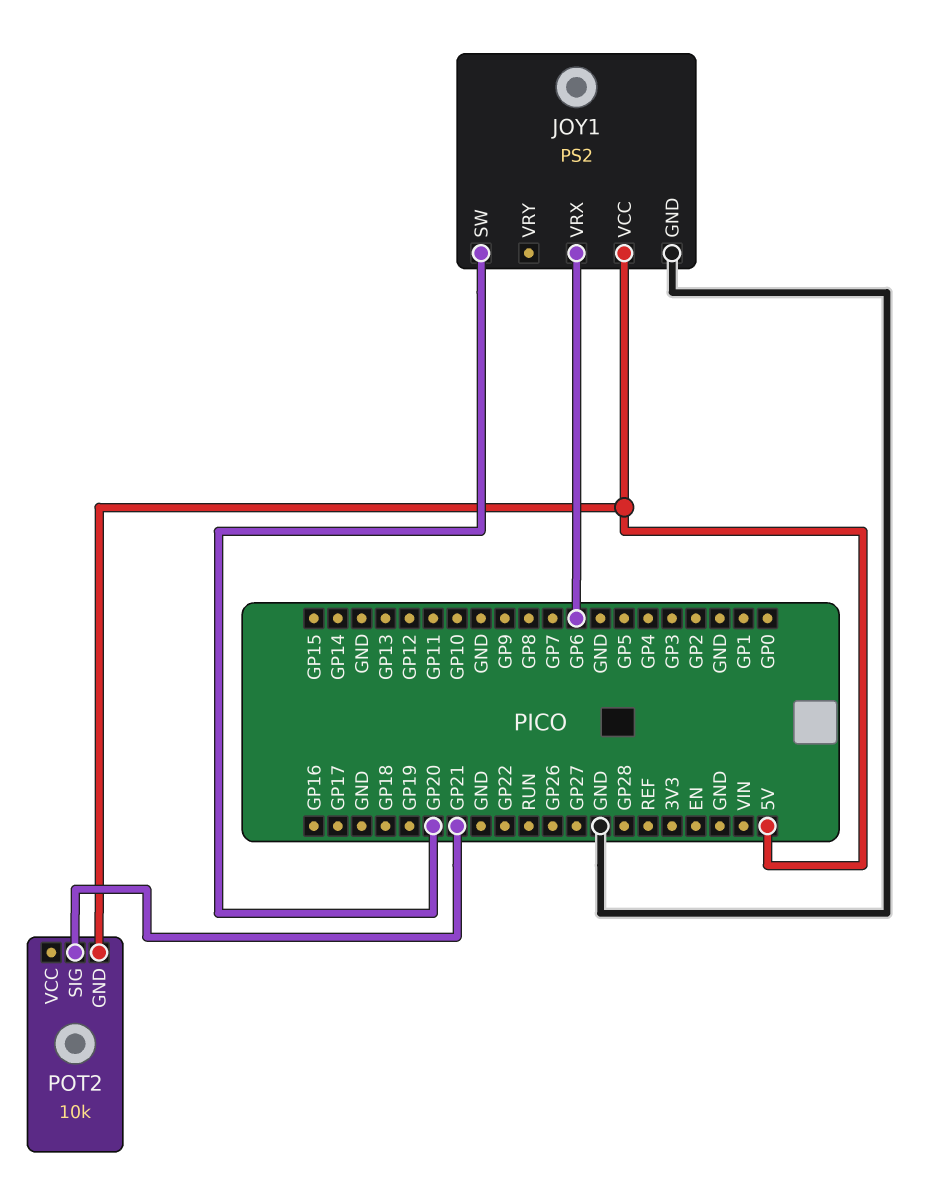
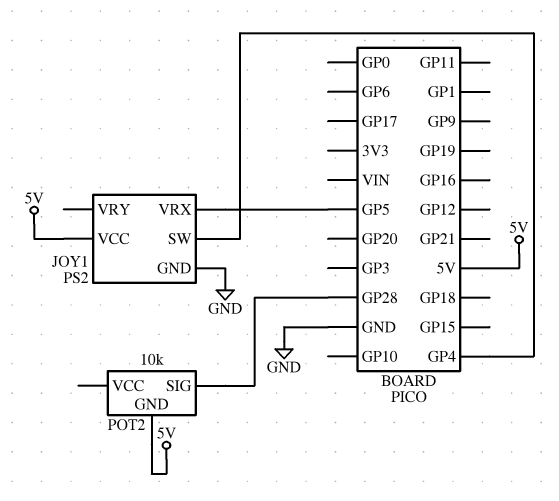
JOY1 pin SW: GP20 -> GP4
JOY1 pin VRX: GP6 -> GP5
POT2 pin SIG: GP21 -> GP28

